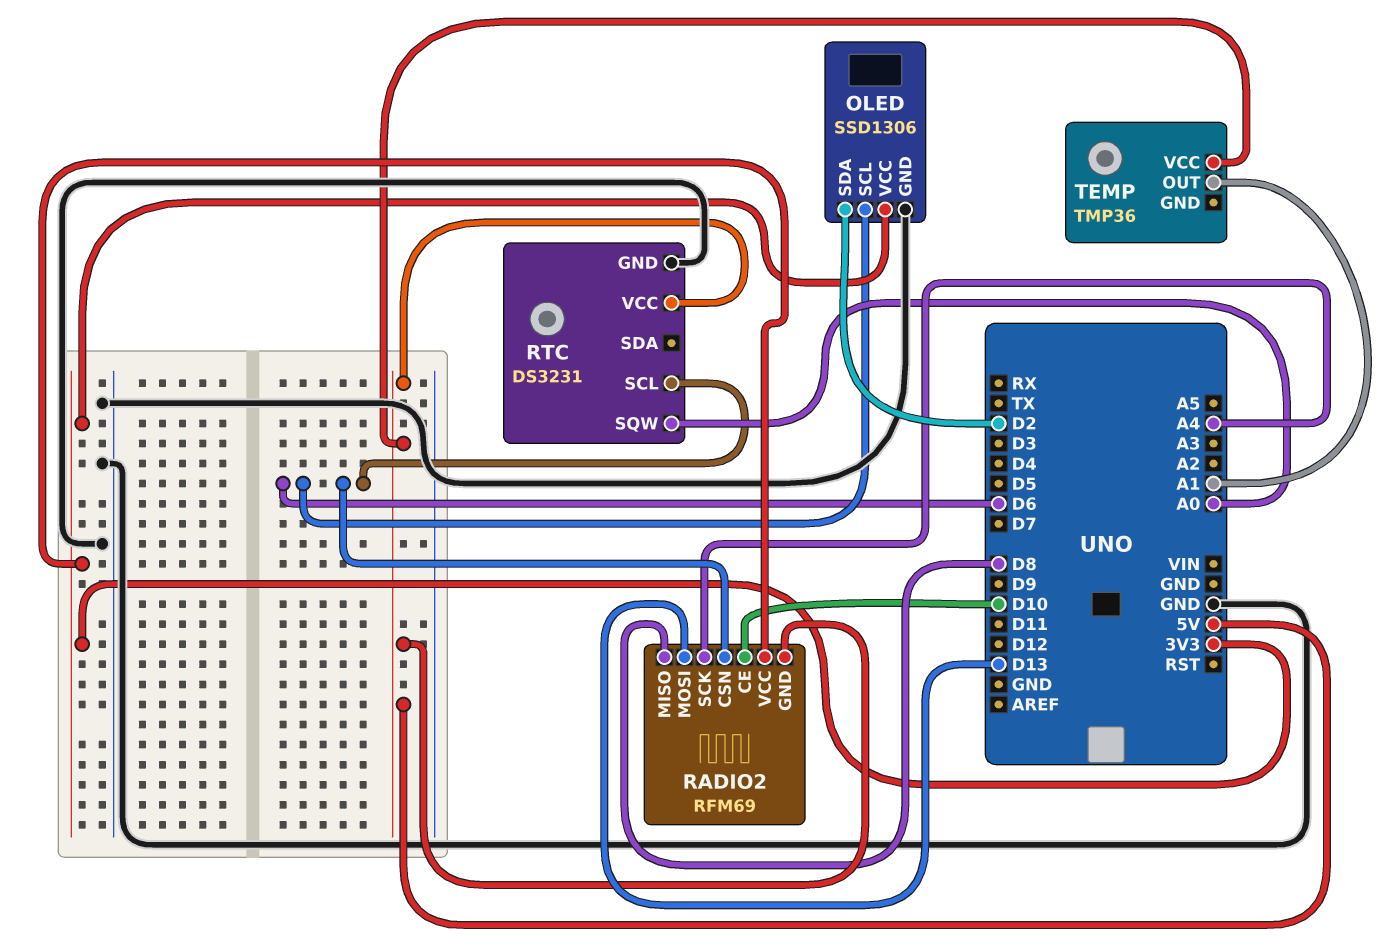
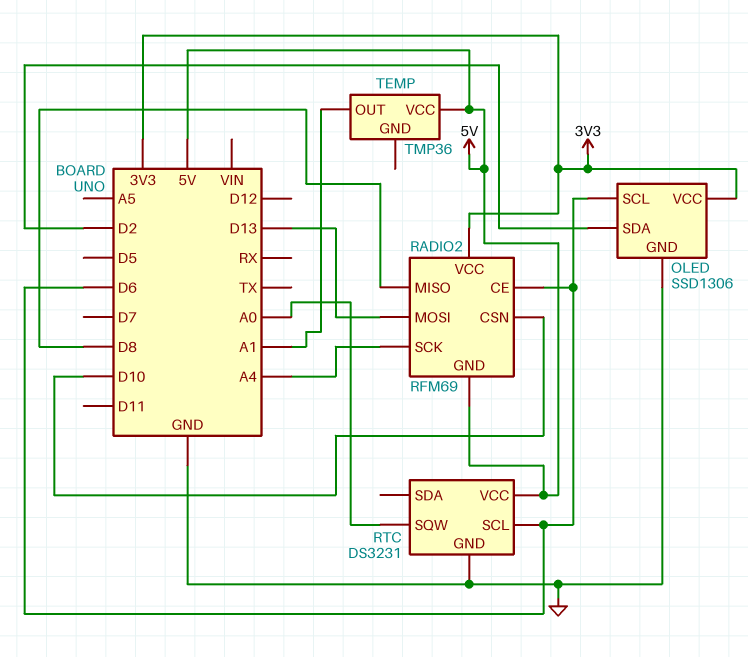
RADIO2 pin CE: D10 -> D6
RADIO2 pin CSN: D6 -> D10

